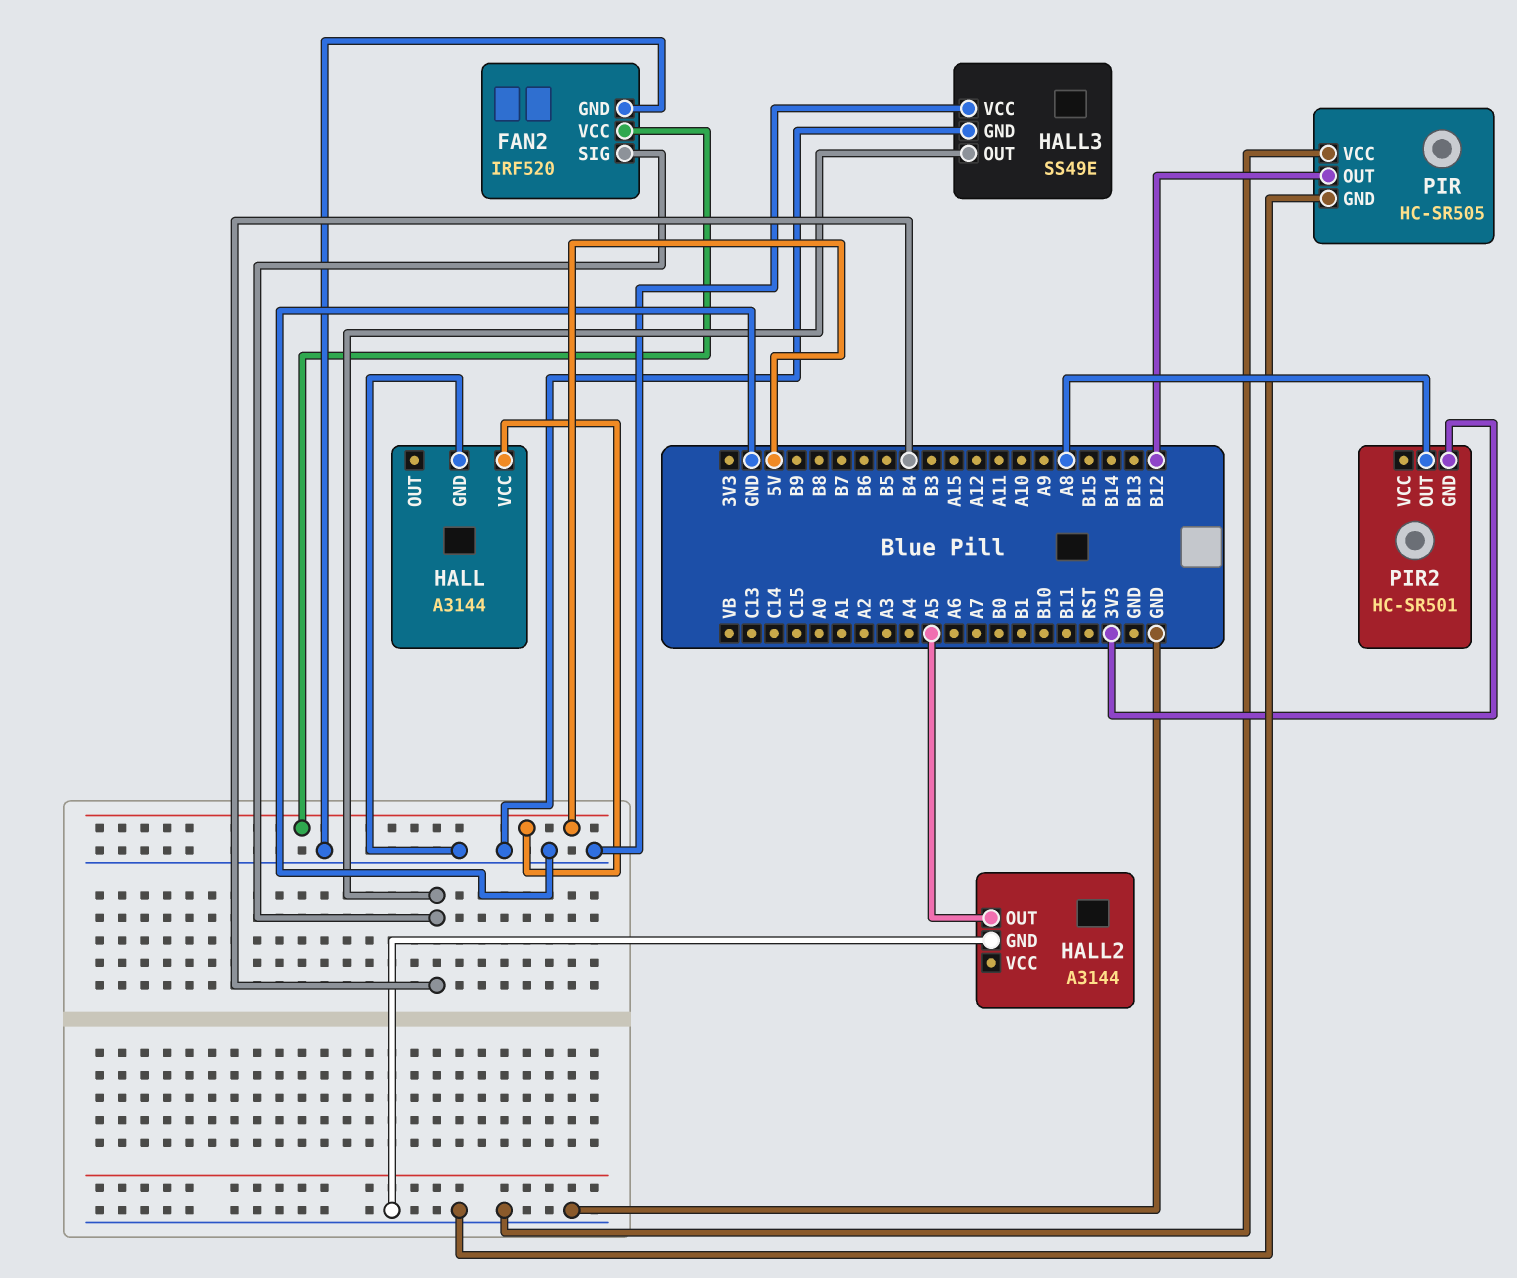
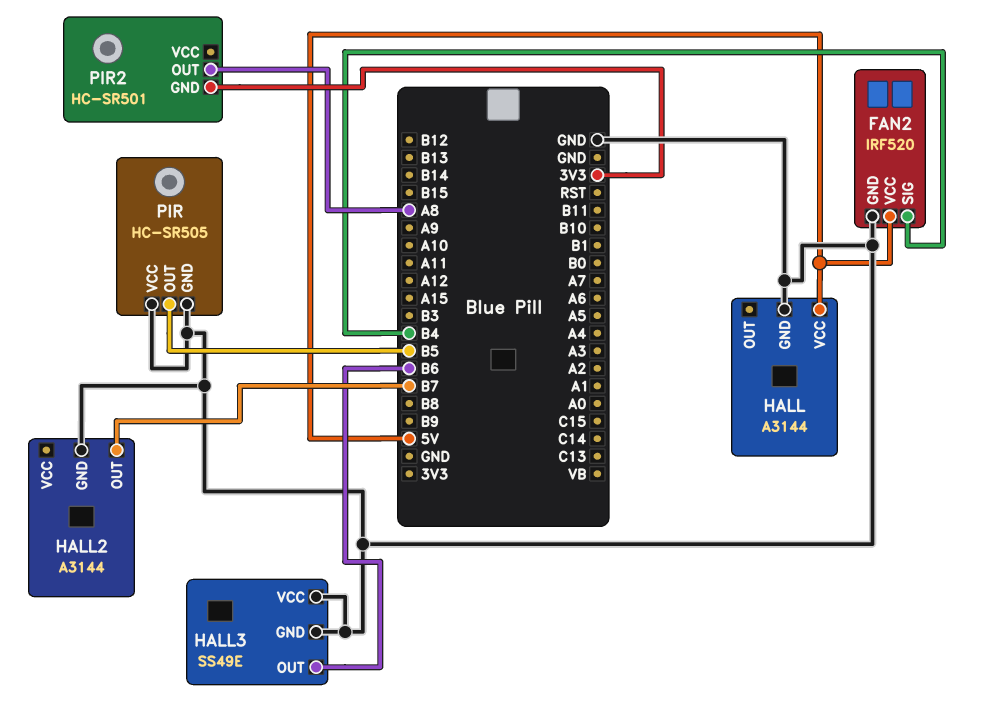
HALL2 pin OUT: A5 -> B7
HALL3 pin OUT: B4 -> B6
PIR pin OUT: B12 -> B5

